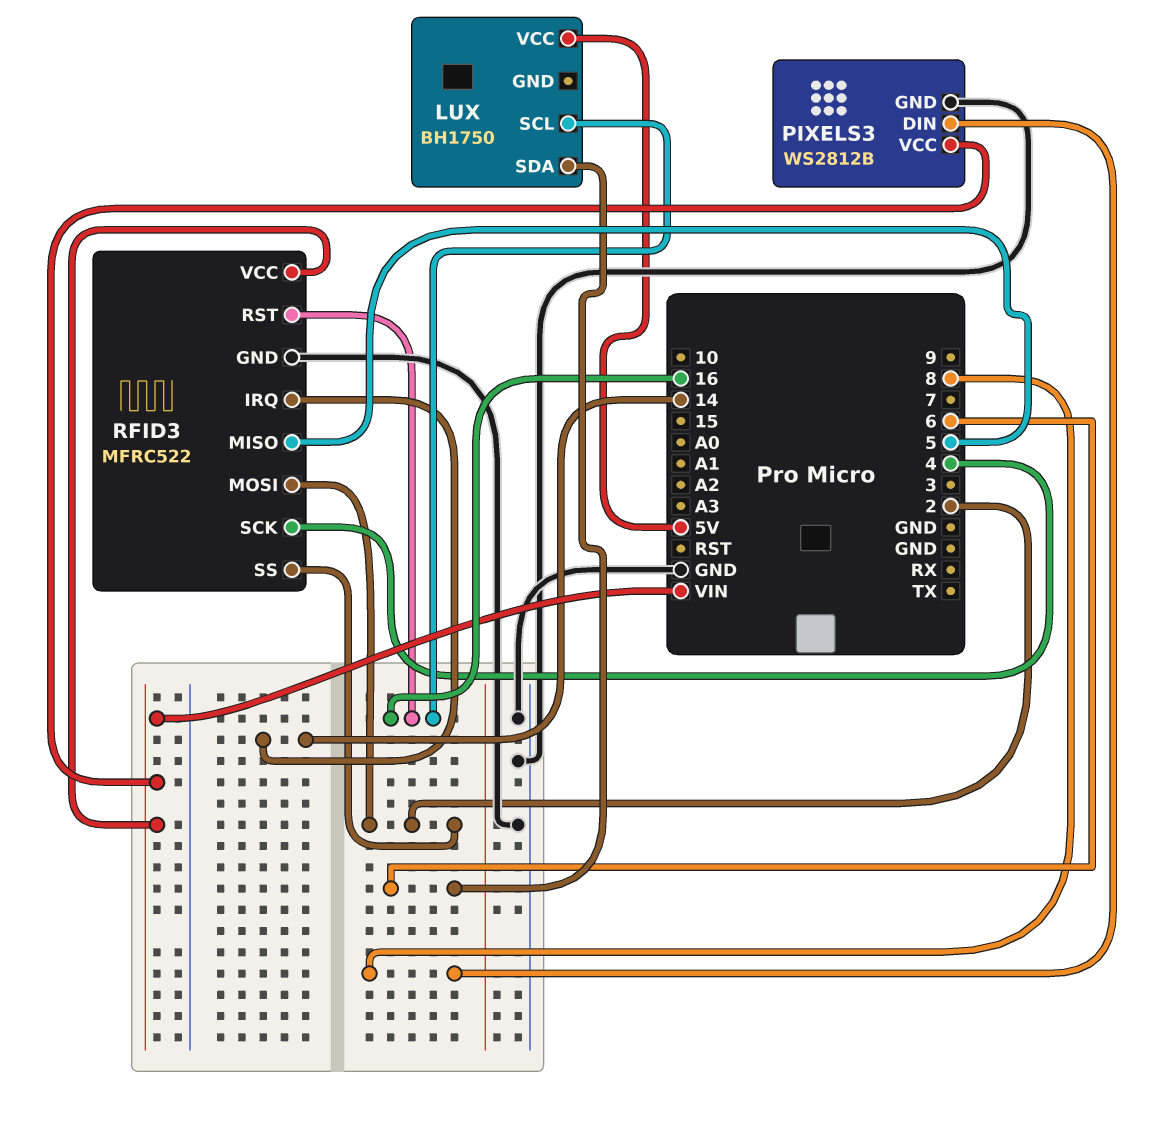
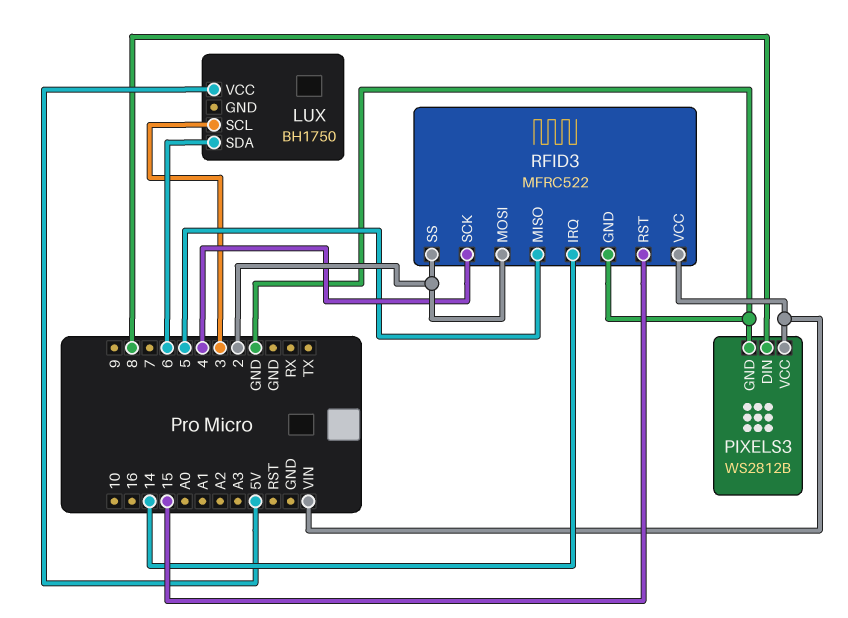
LUX pin SCL: 16 -> 3
RFID3 pin RST: 16 -> 15

